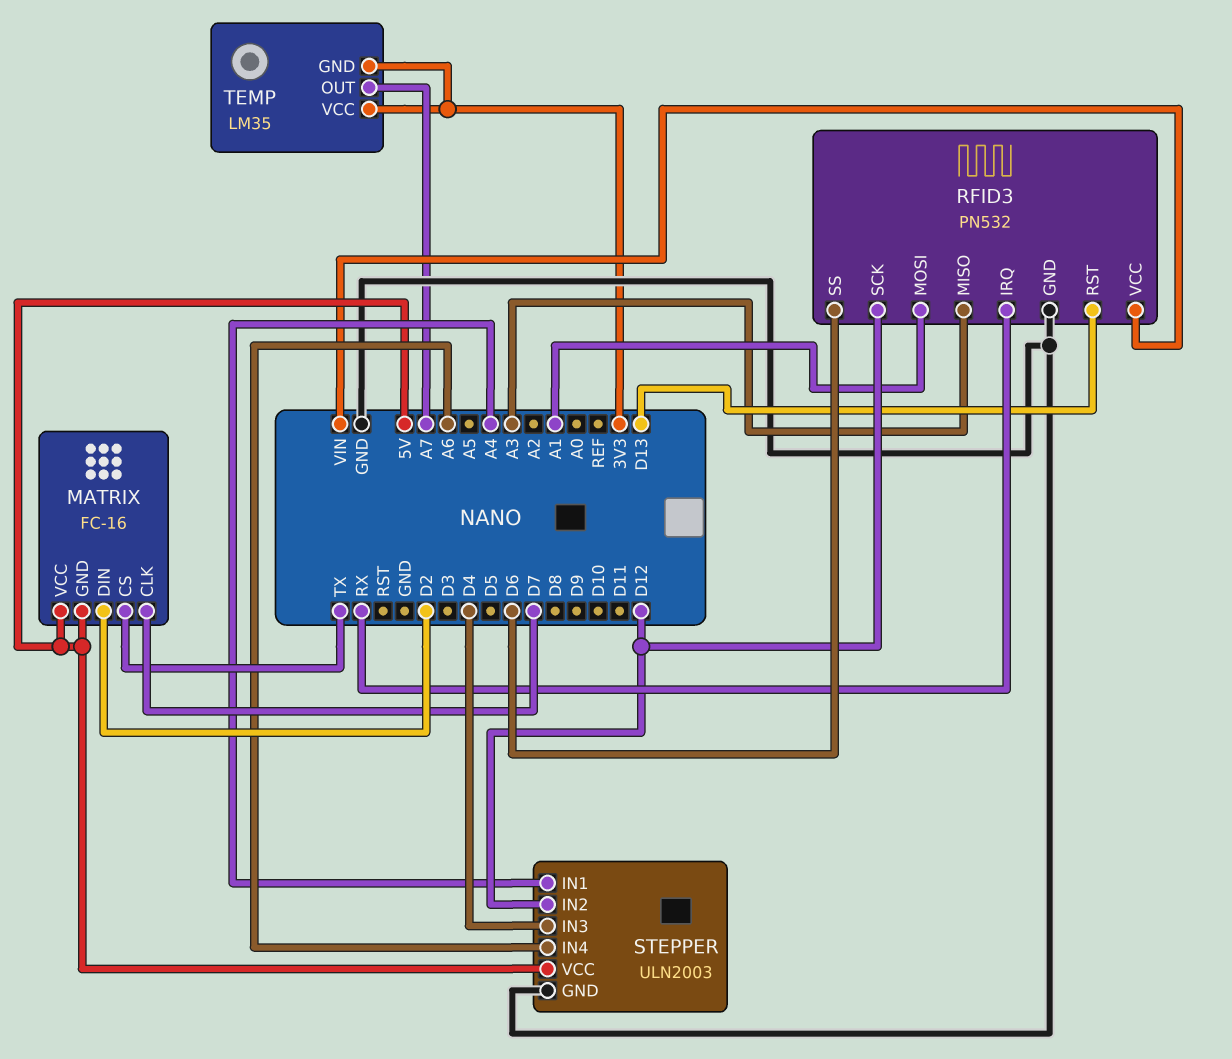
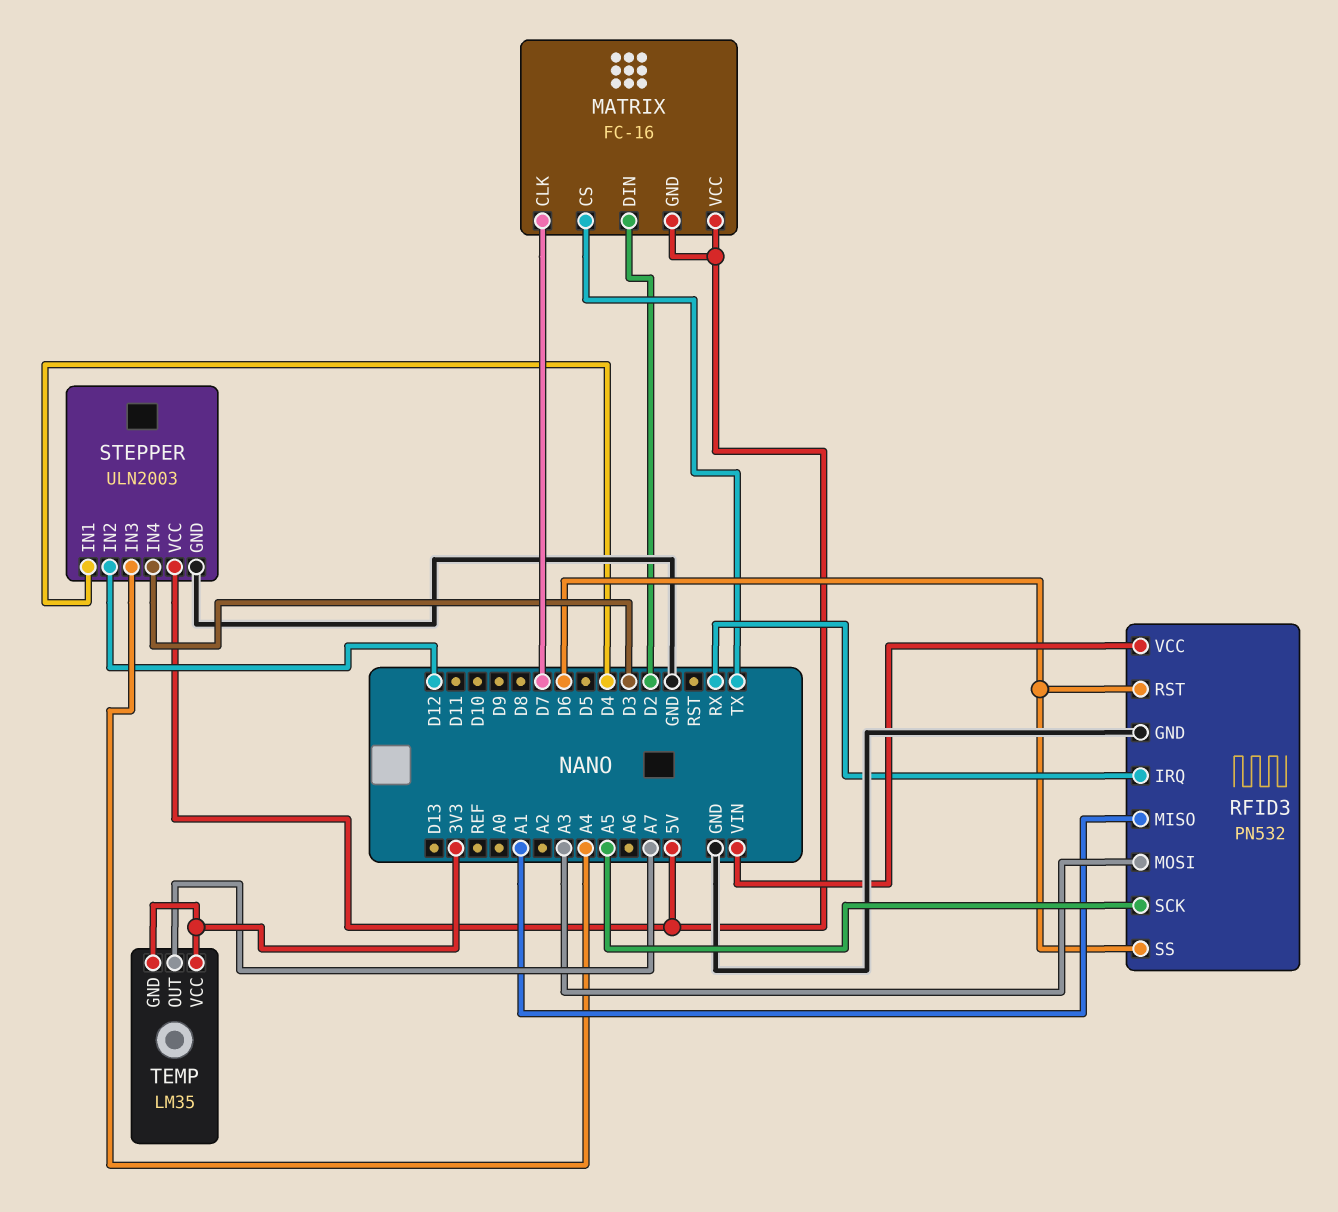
RFID3 pin MISO: A3 -> A1
RFID3 pin MOSI: A1 -> A3
RFID3 pin RST: D13 -> D6
RFID3 pin SCK: D12 -> A5
STEPPER pin IN1: A4 -> D4
STEPPER pin IN3: D4 -> A4
STEPPER pin IN4: A6 -> D3

